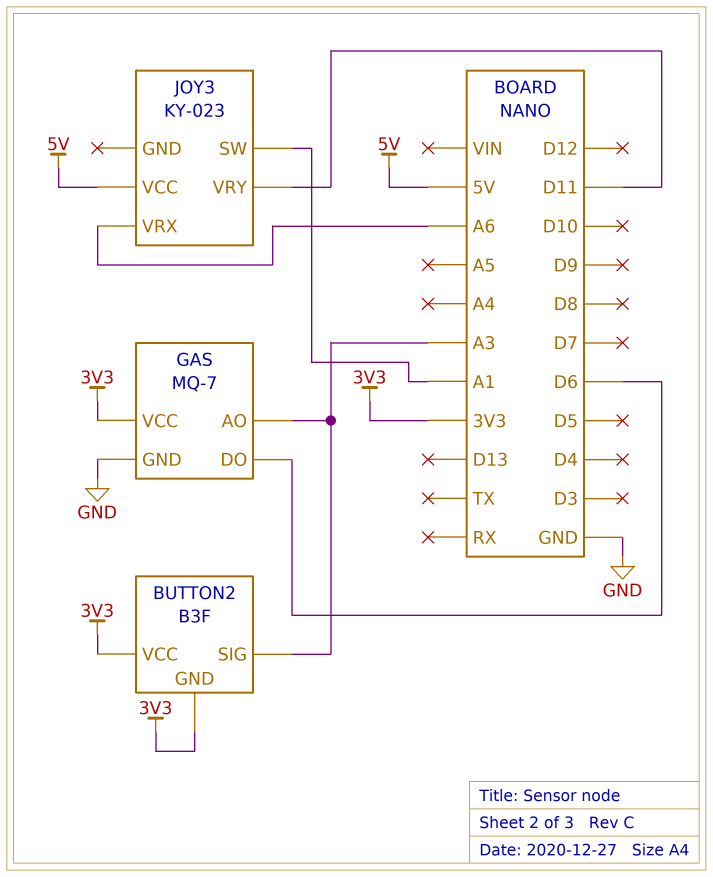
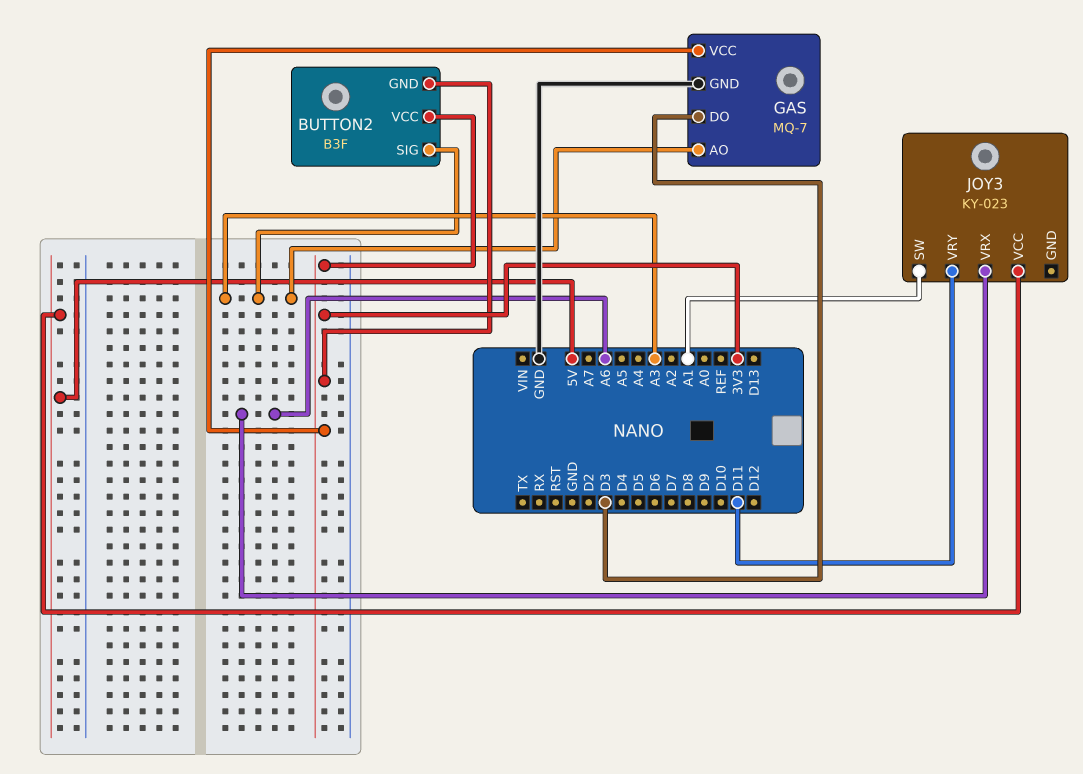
GAS pin DO: D6 -> D3

